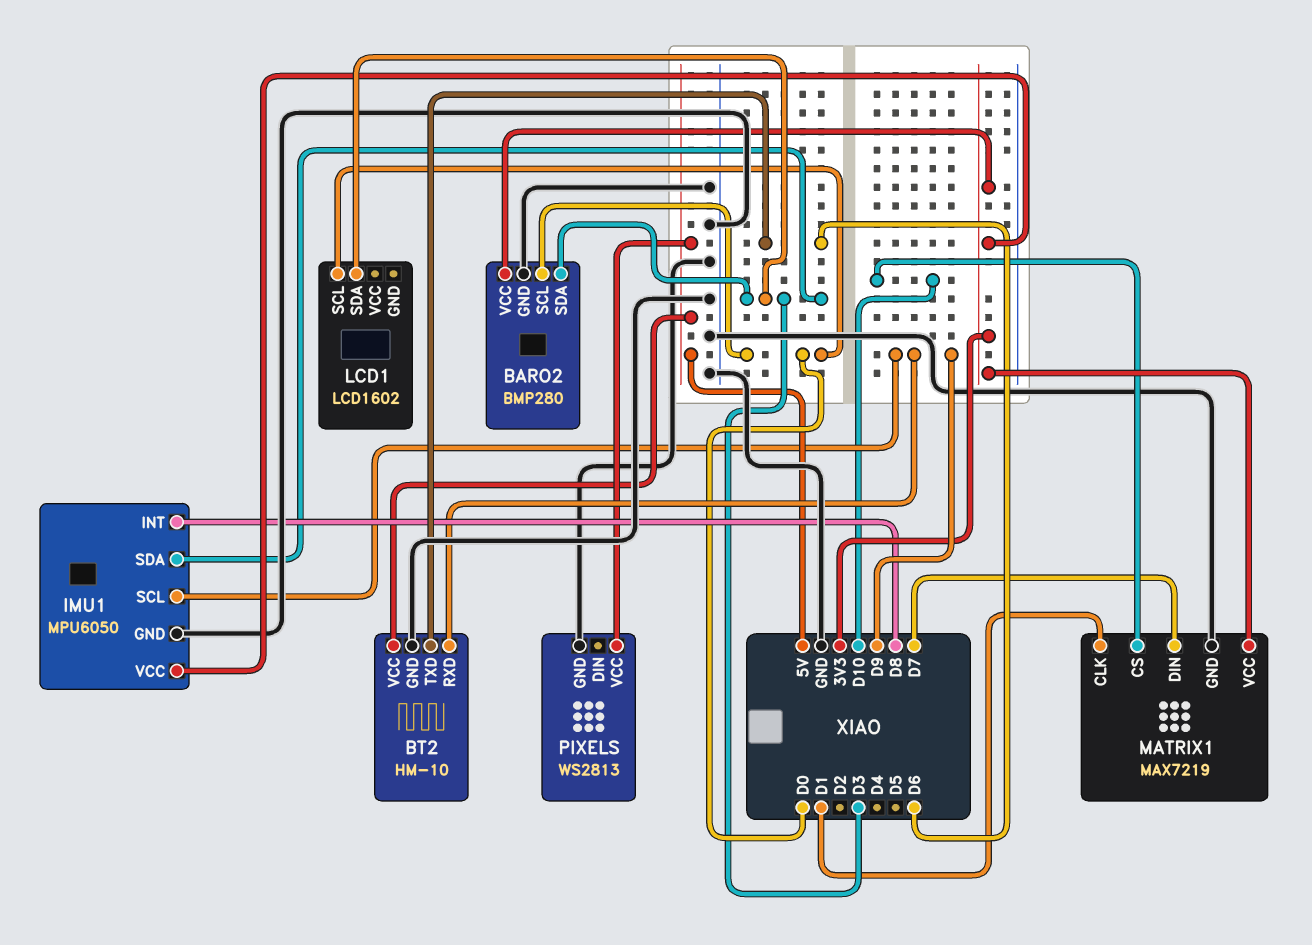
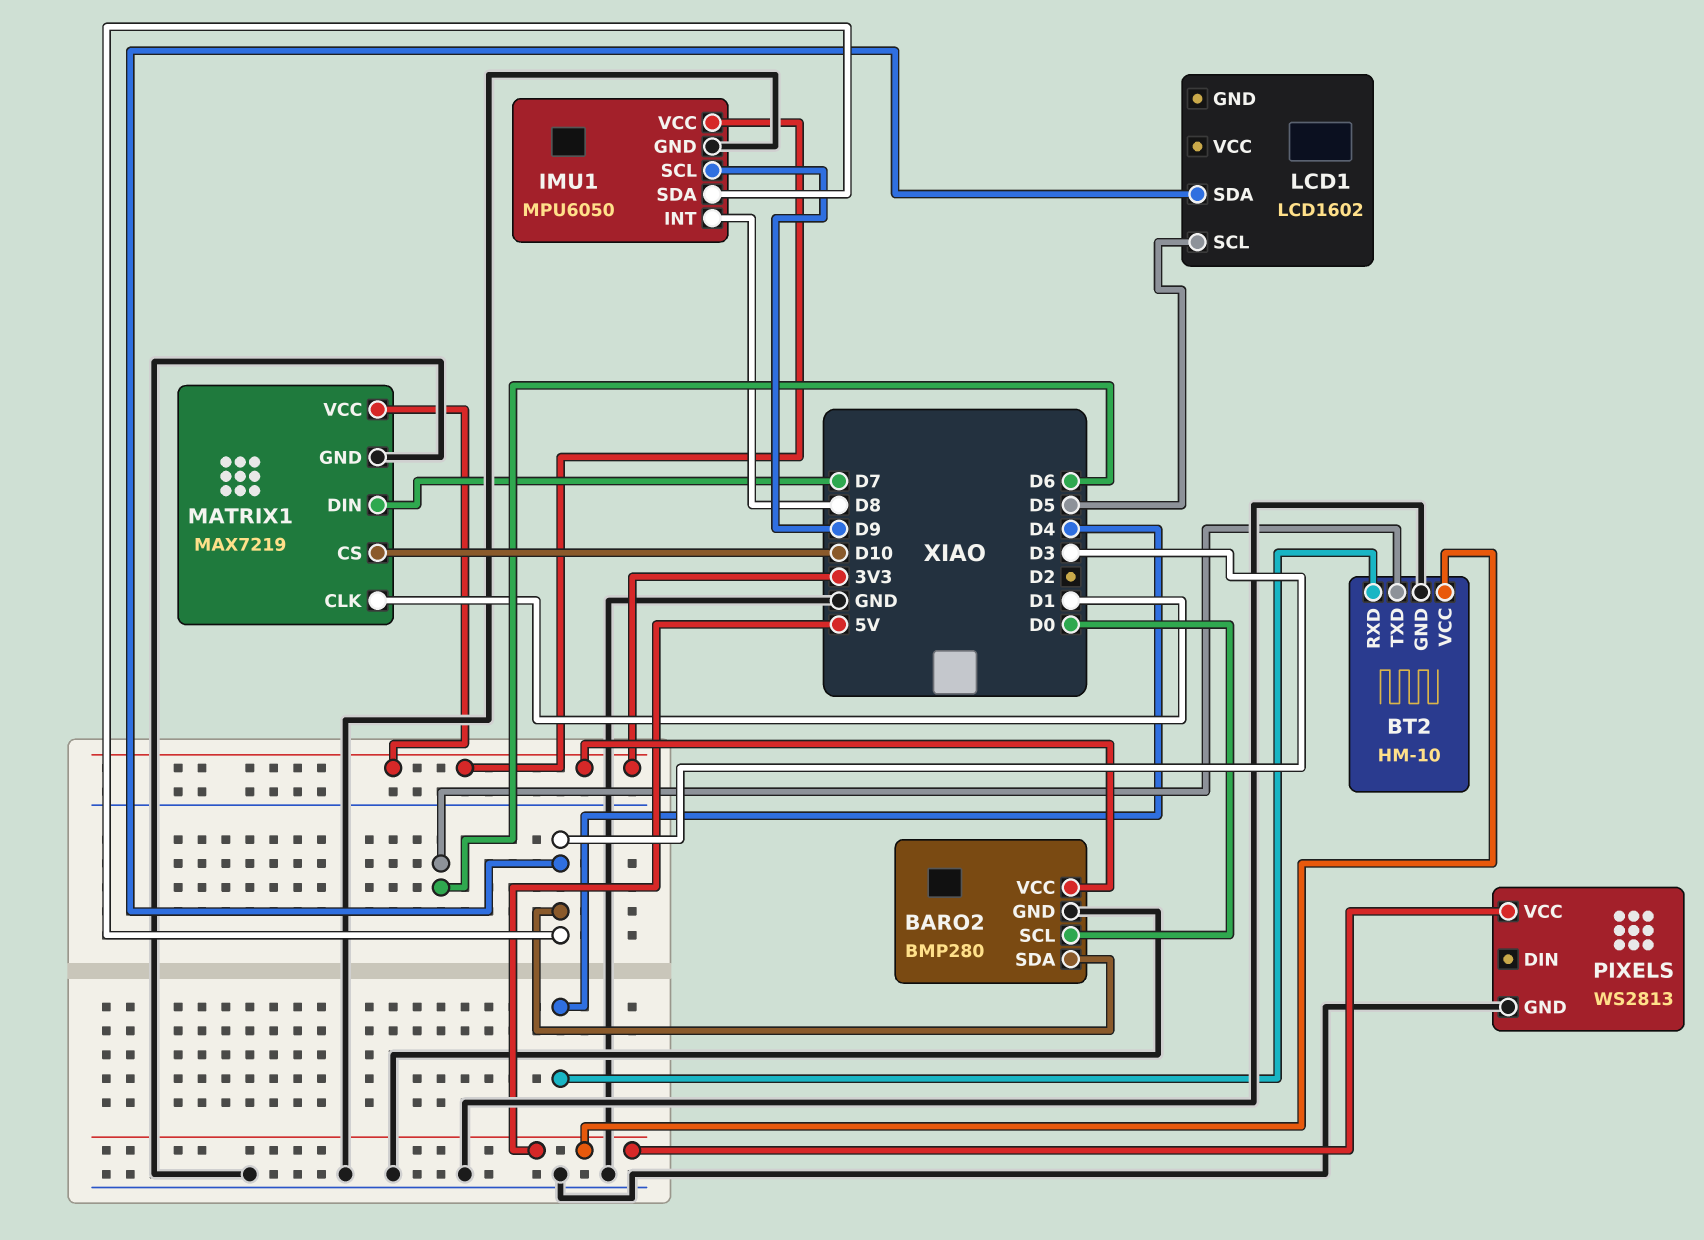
BT2 pin RXD: D9 -> D4
LCD1 pin SCL: D0 -> D5

